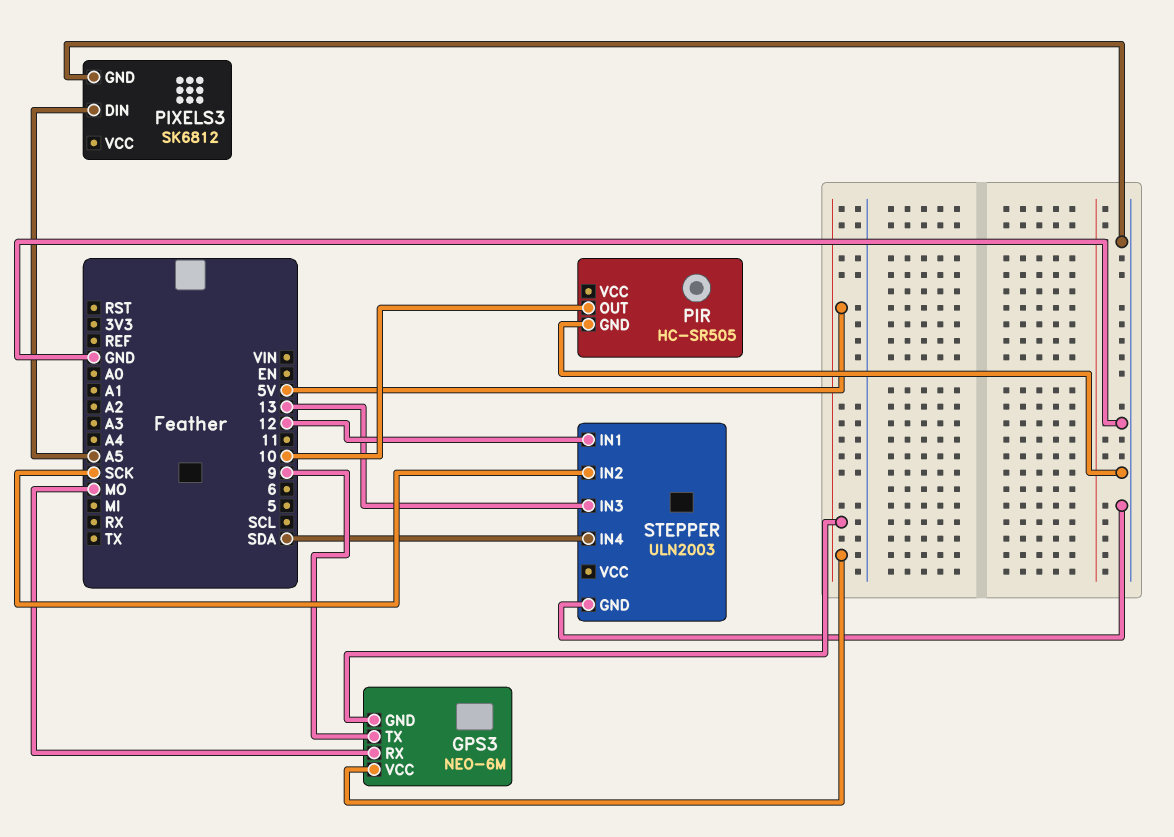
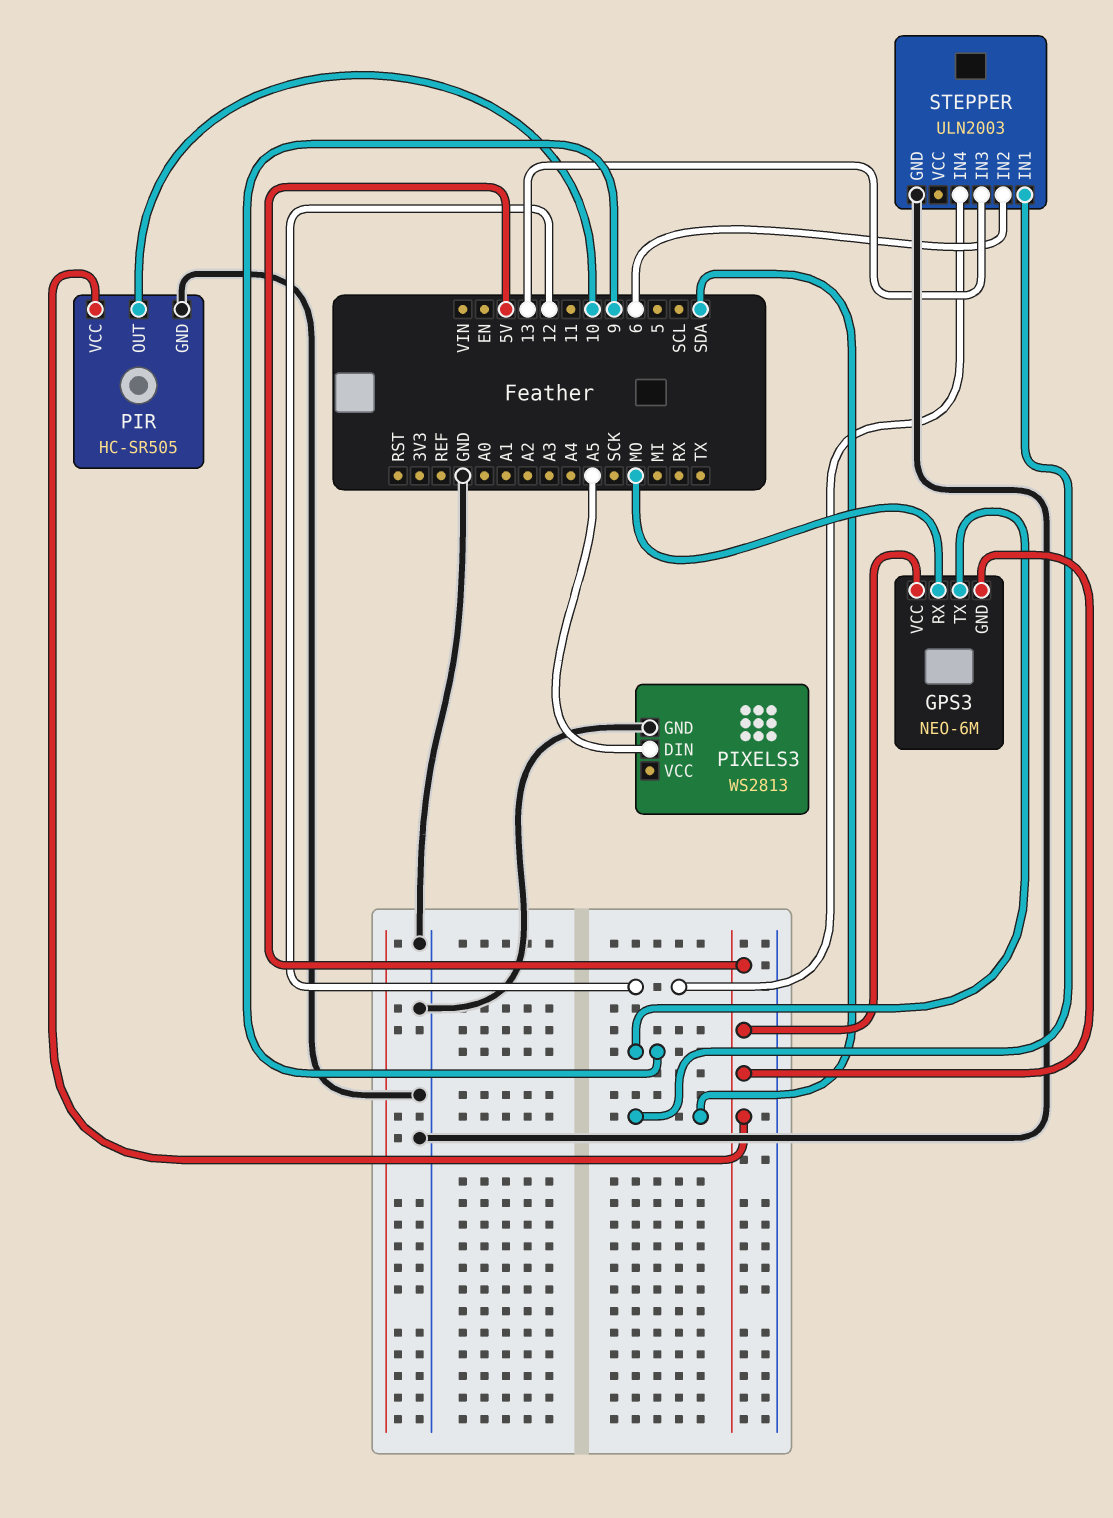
PIR pin VCC: none -> 5V
PIXELS3: SK6812 -> WS2813
STEPPER pin IN1: 12 -> SDA
STEPPER pin IN2: SCK -> 6
STEPPER pin IN4: SDA -> 12

